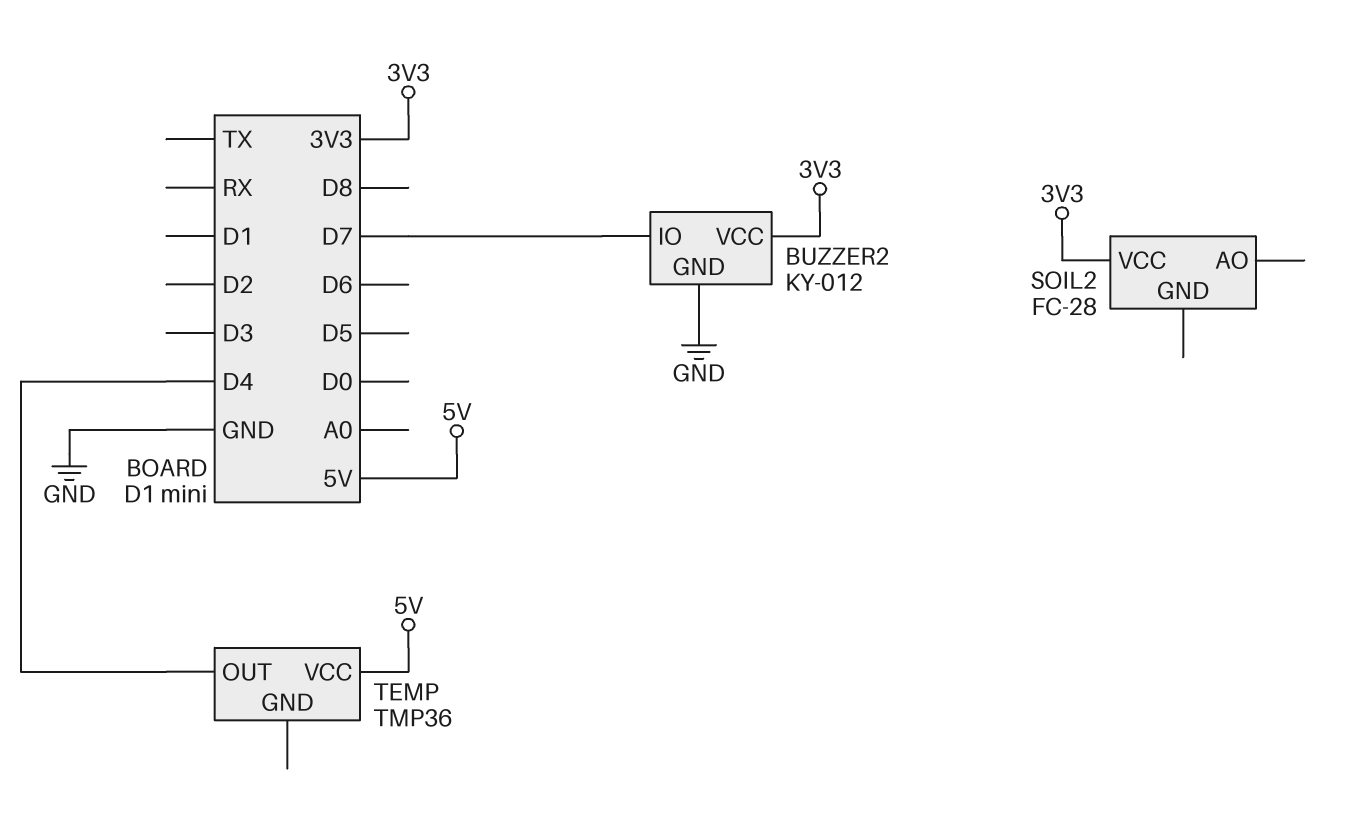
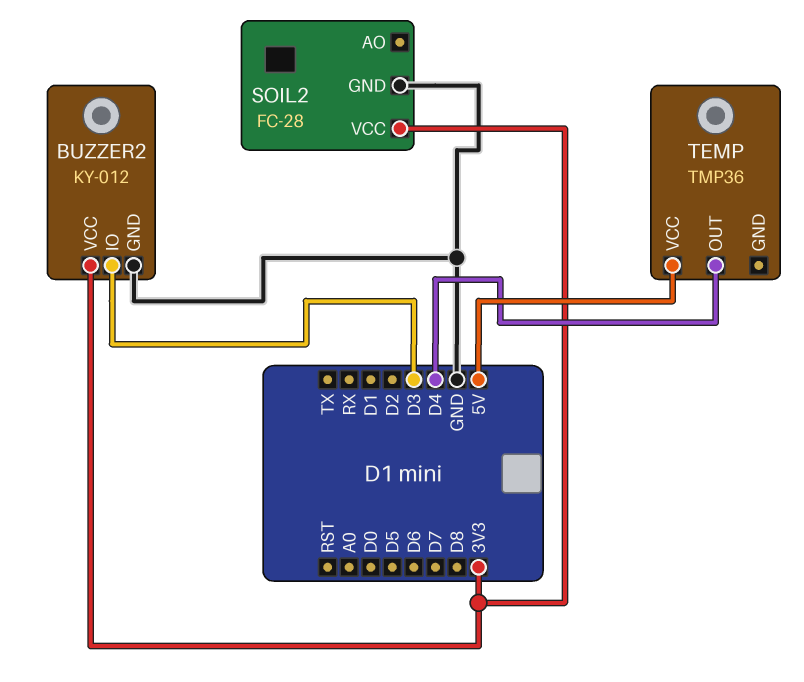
BUZZER2 pin IO: D7 -> D3
SOIL2 pin GND: none -> GND

